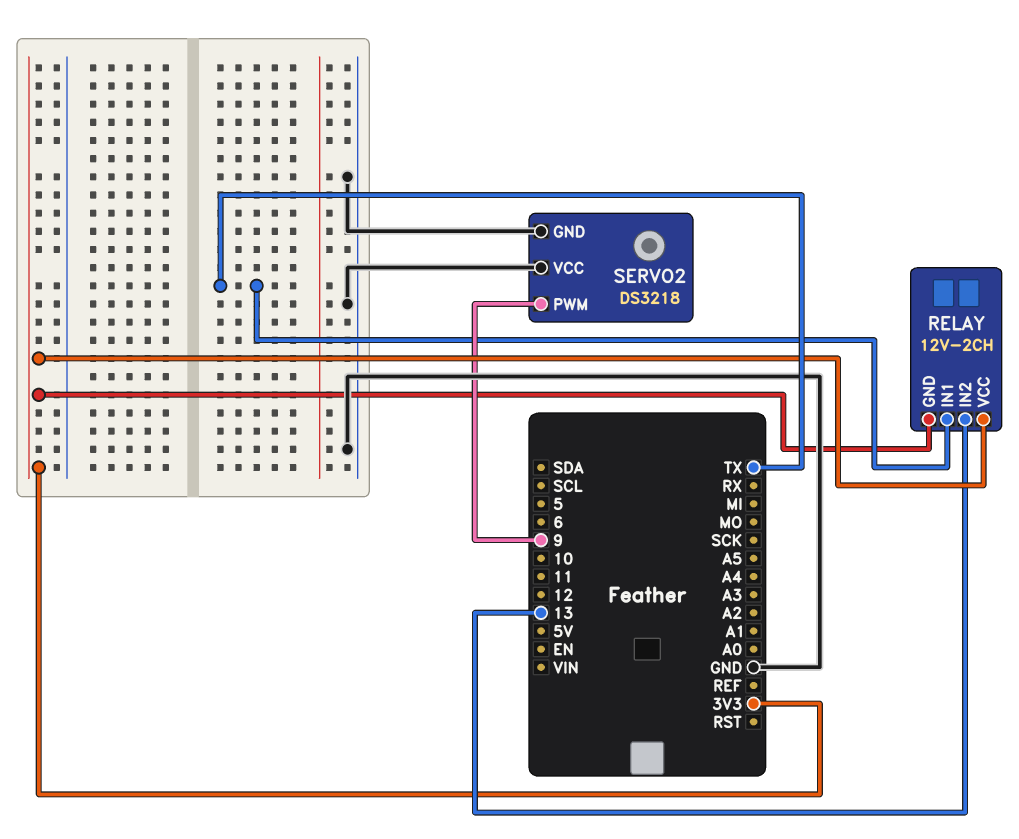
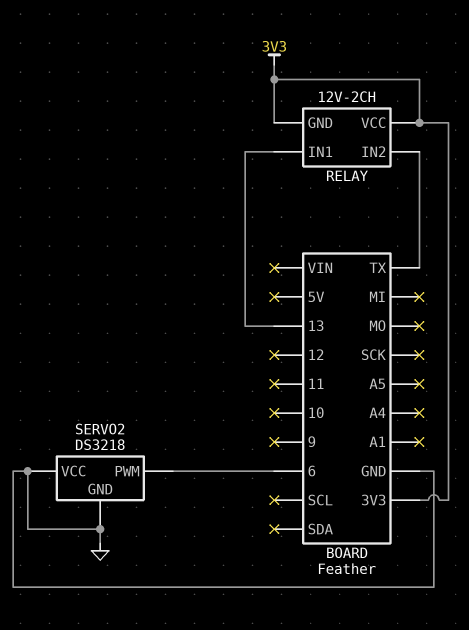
RELAY pin IN1: TX -> 13
RELAY pin IN2: 13 -> TX
SERVO2 pin PWM: 9 -> 6

